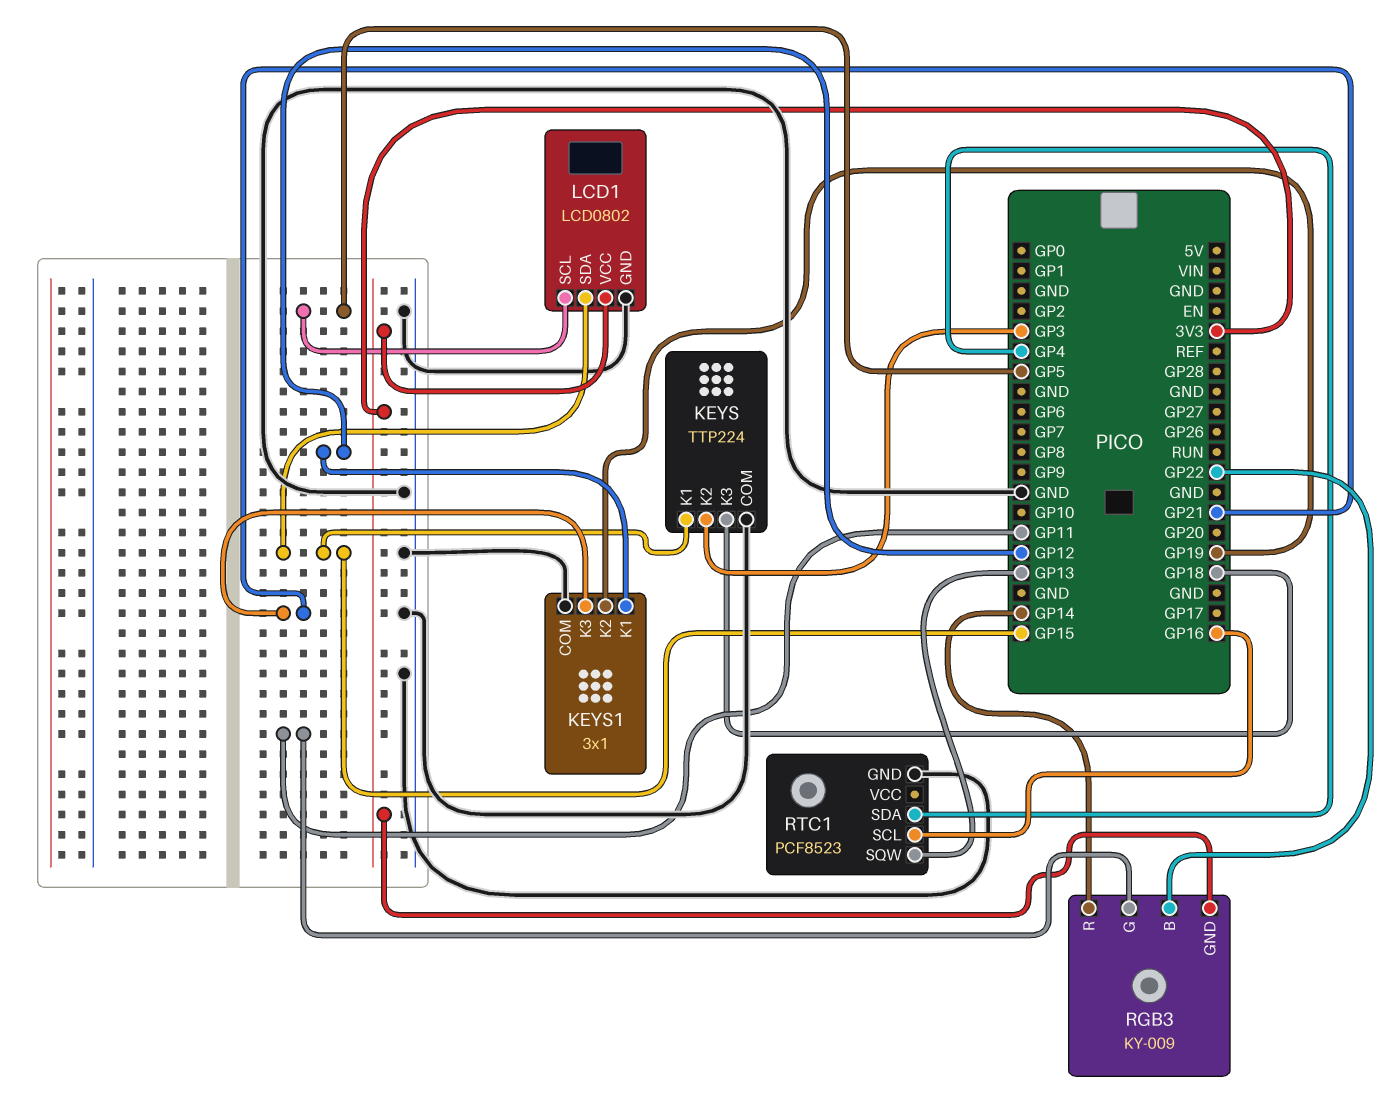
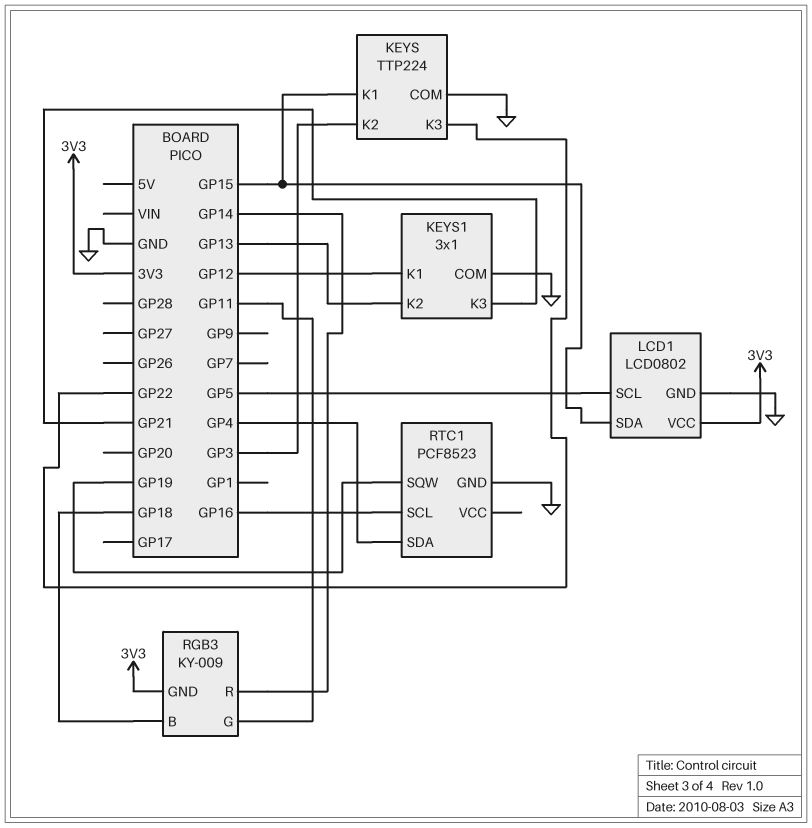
KEYS pin K3: GP18 -> GP22
KEYS1 pin K2: GP19 -> GP13
RGB3 pin B: GP22 -> GP18
RTC1 pin SQW: GP13 -> GP19

